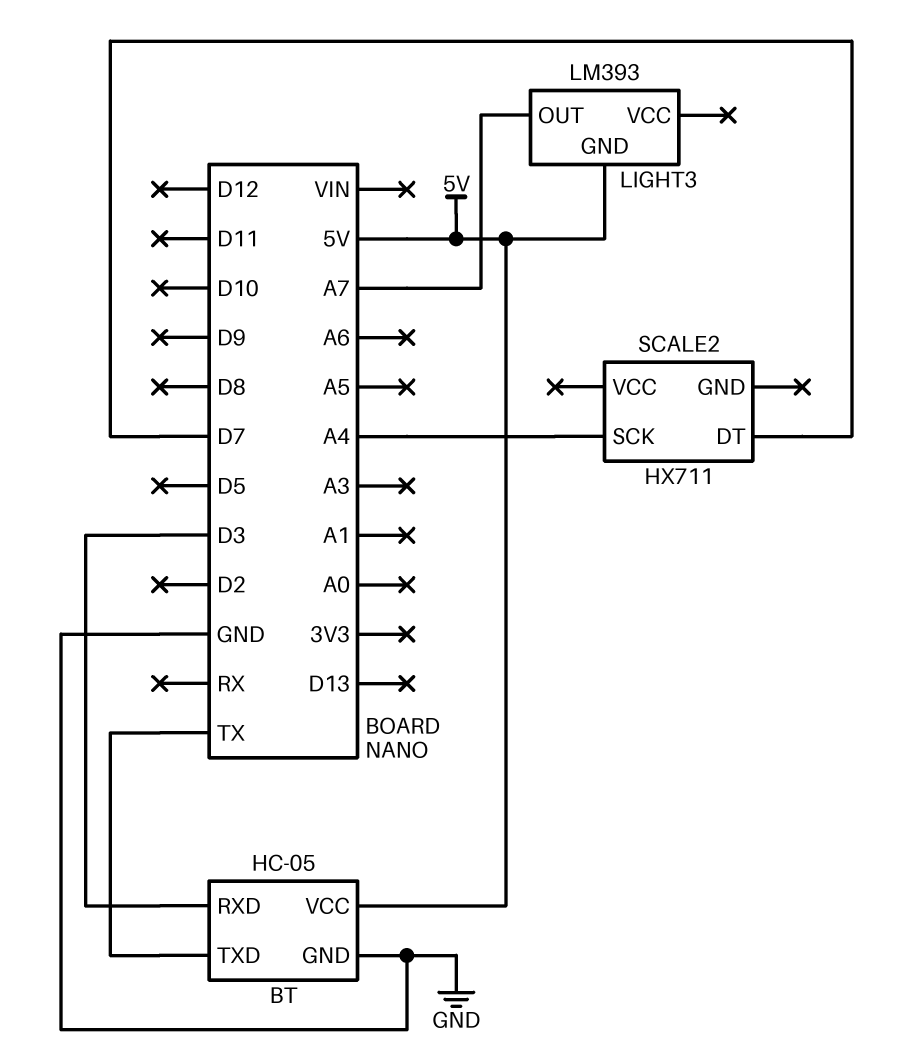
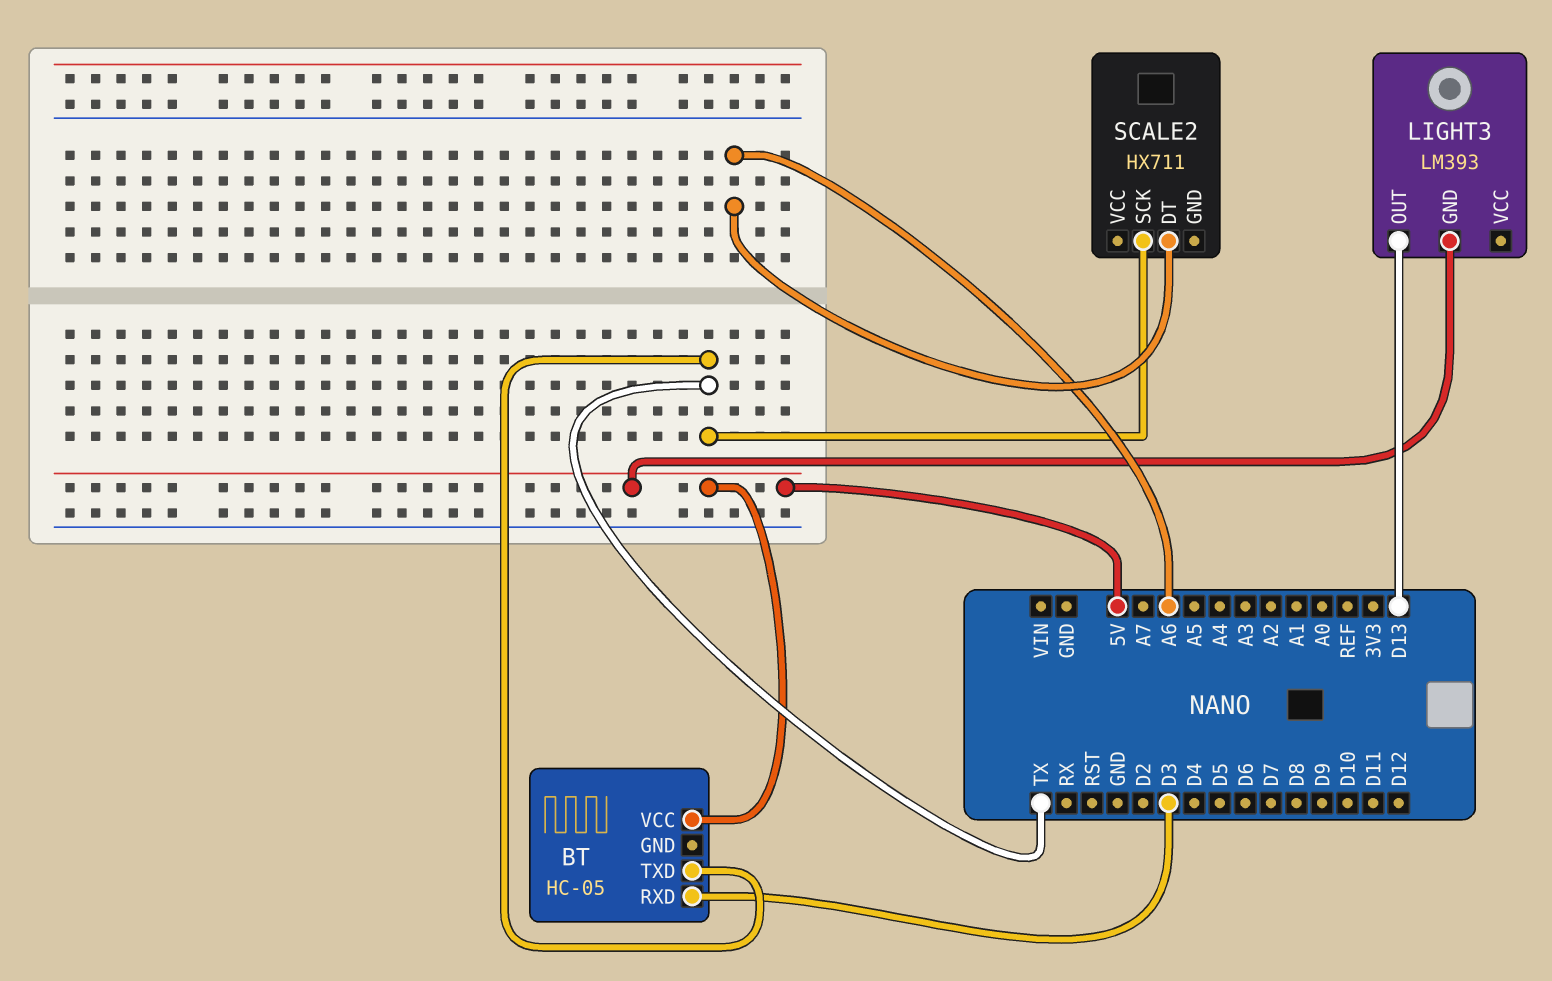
BT pin GND: GND -> none
LIGHT3 pin OUT: A7 -> D13
SCALE2 pin DT: D7 -> A6
SCALE2 pin SCK: A4 -> TX

